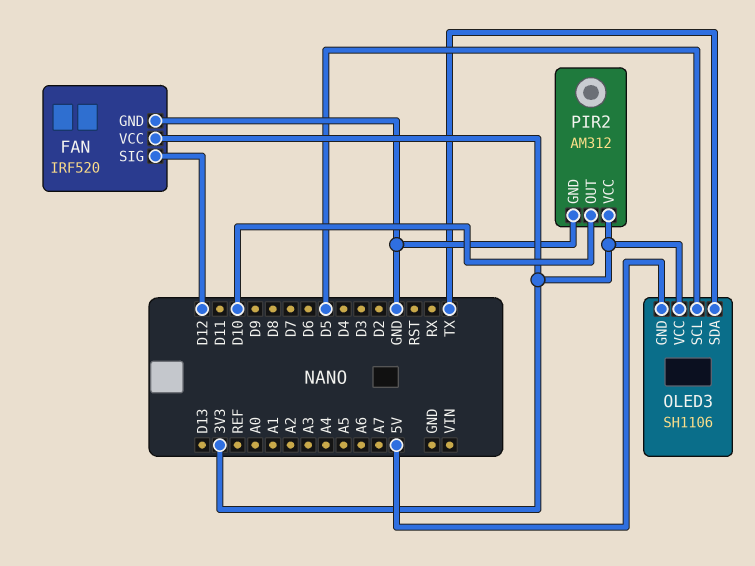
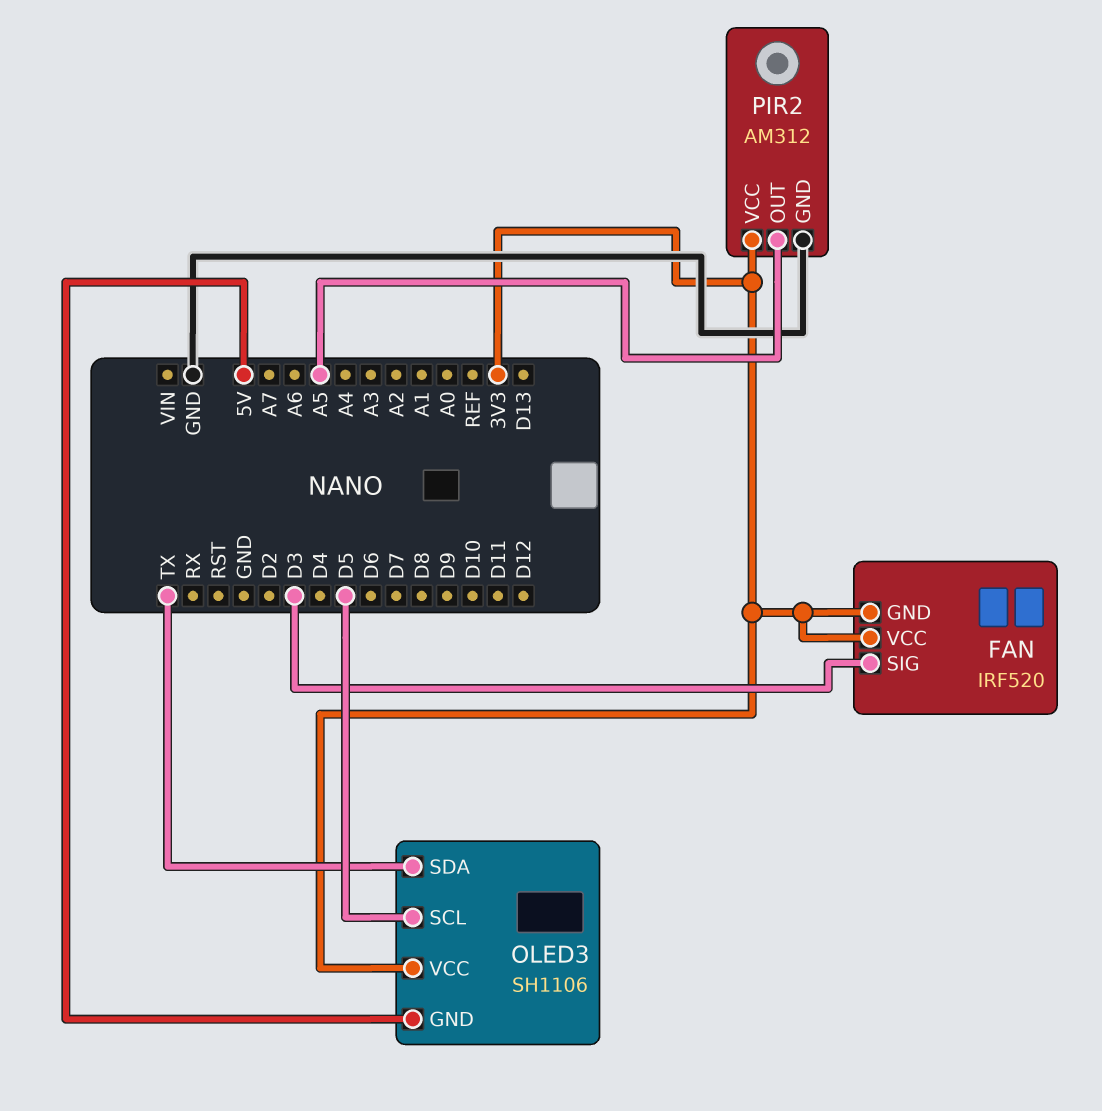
FAN pin GND: GND -> 3V3
FAN pin SIG: D12 -> D3
PIR2 pin OUT: D10 -> A5

